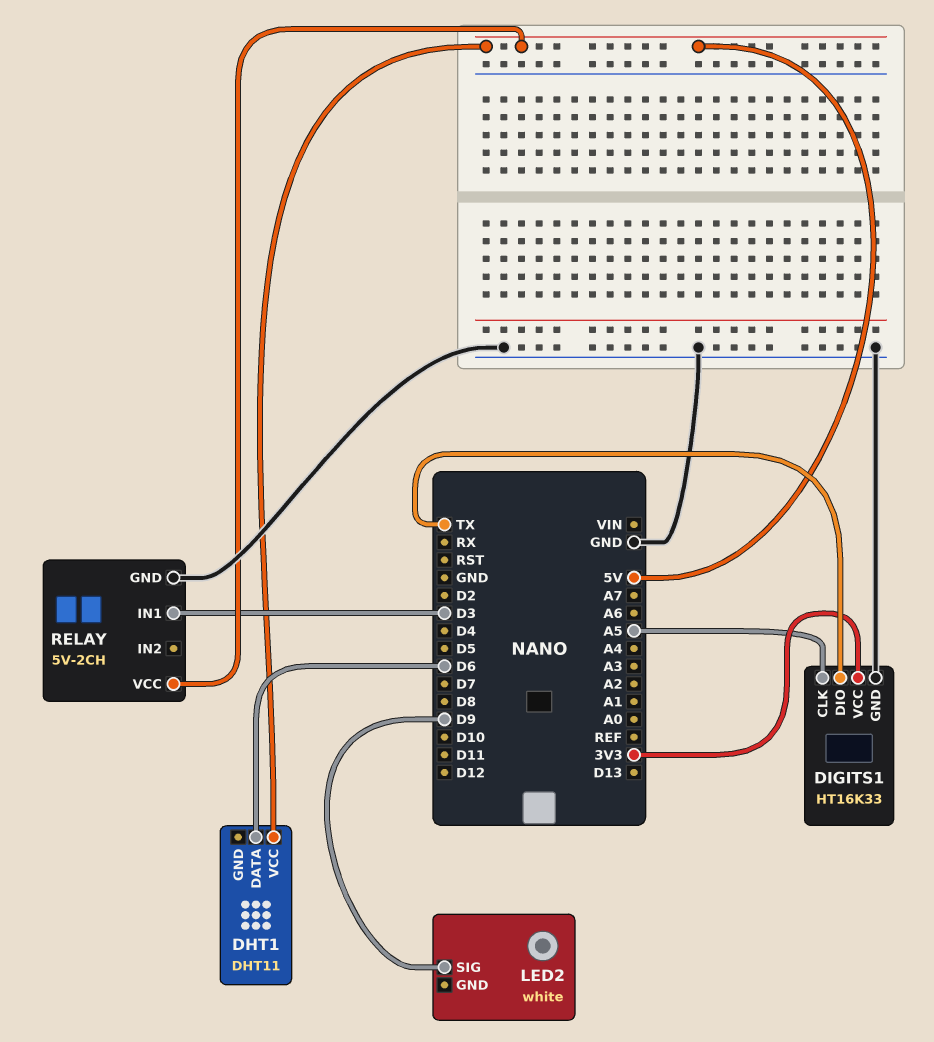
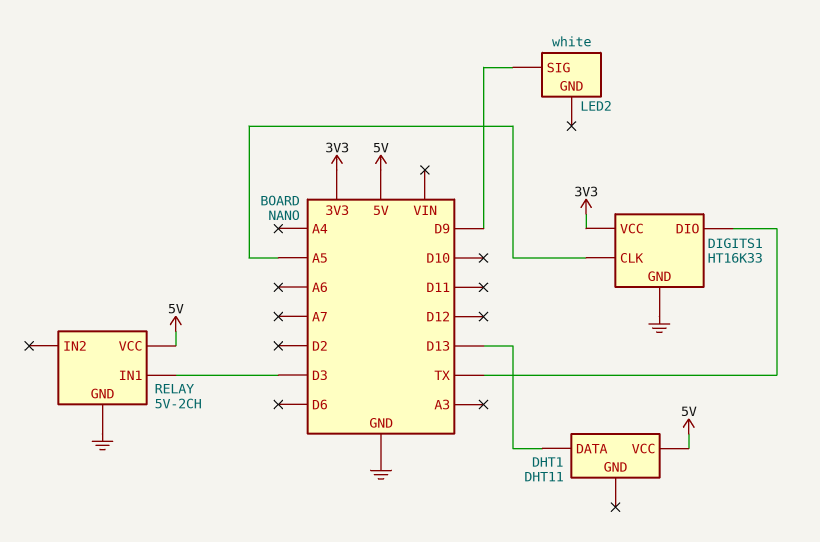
DHT1 pin DATA: D6 -> D13

